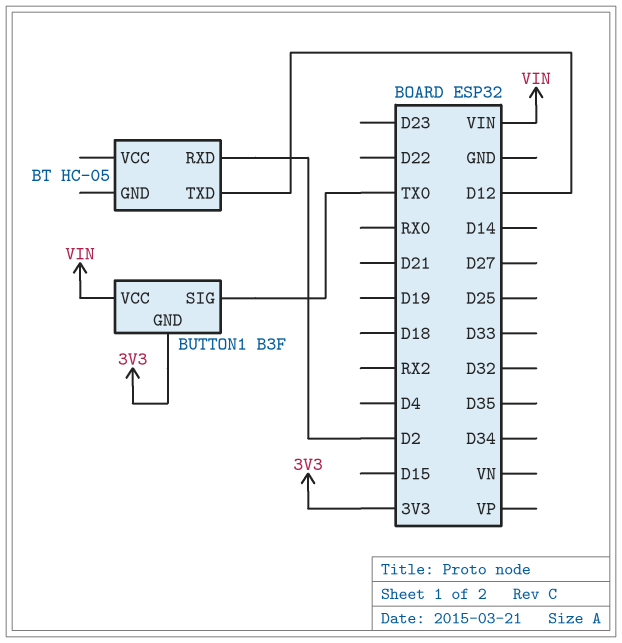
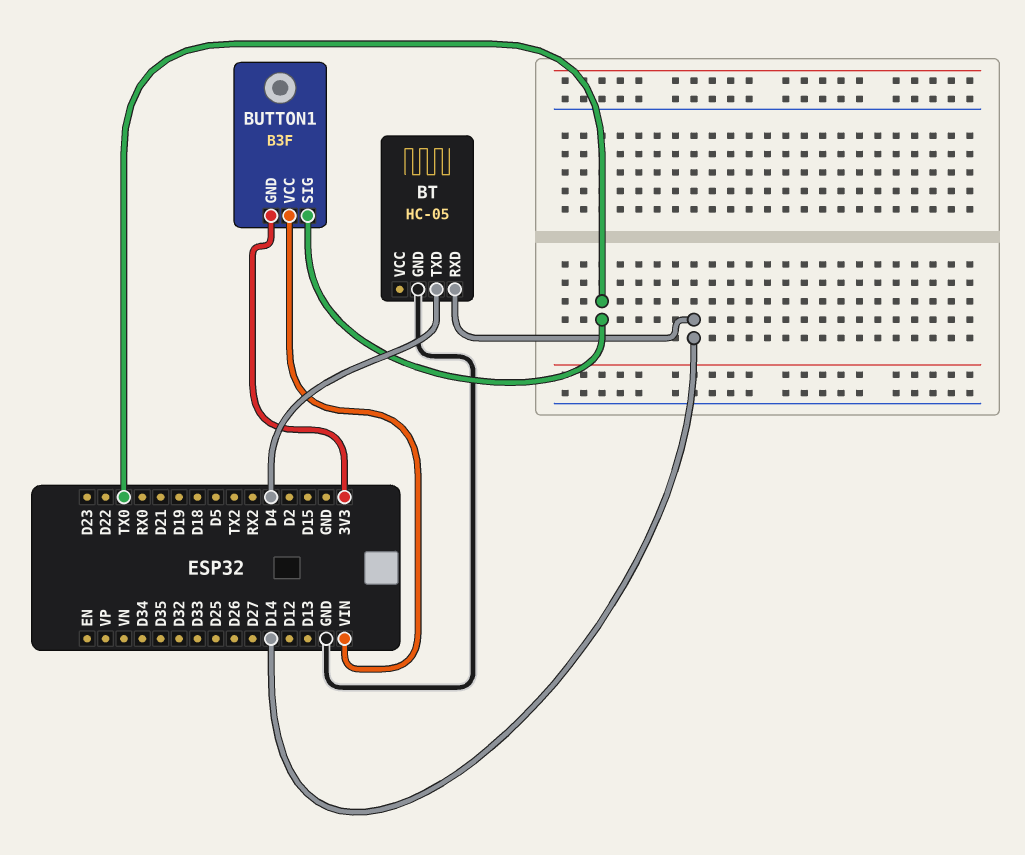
BT pin GND: none -> GND
BT pin RXD: D2 -> D14
BT pin TXD: D12 -> D4

